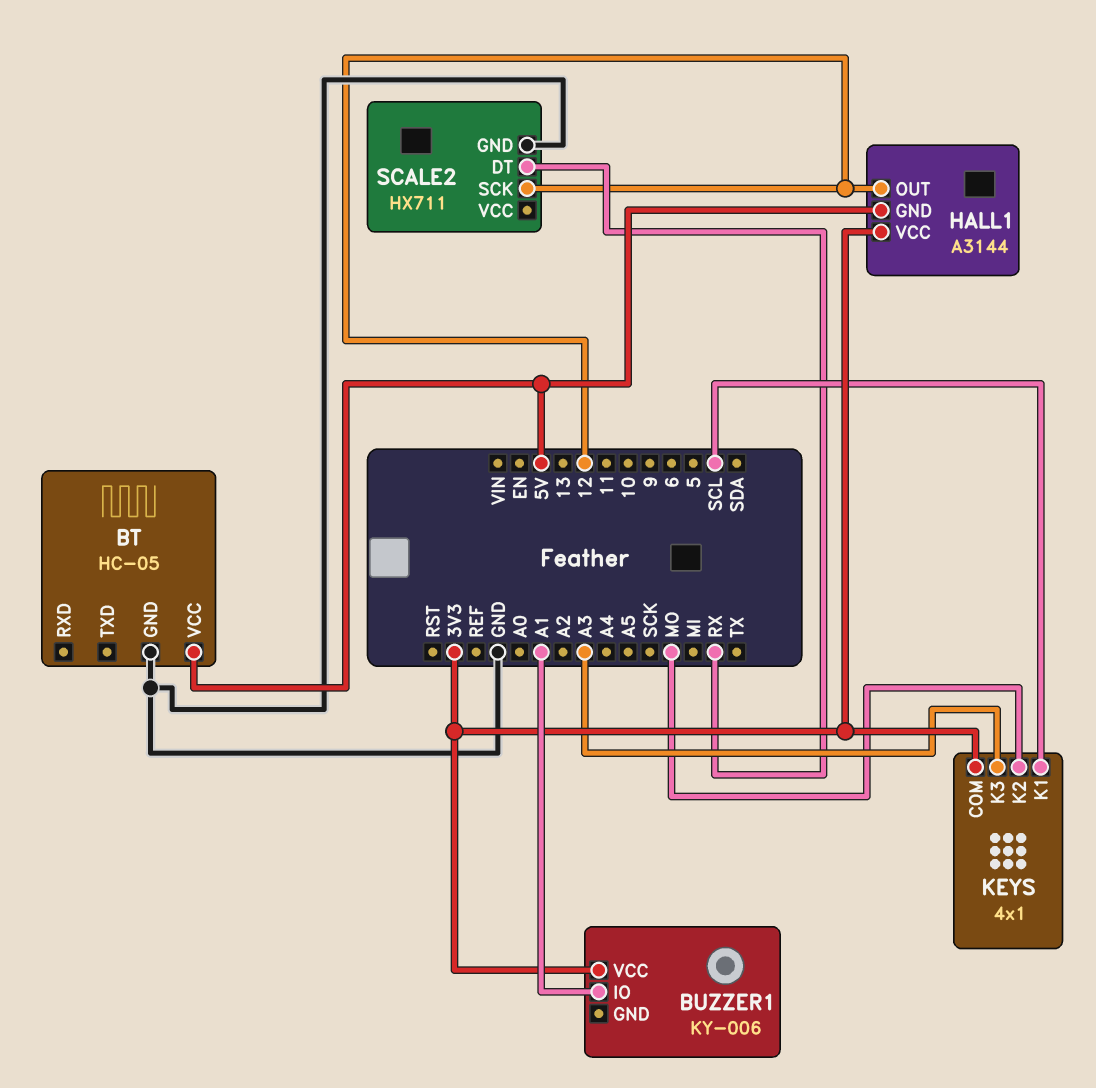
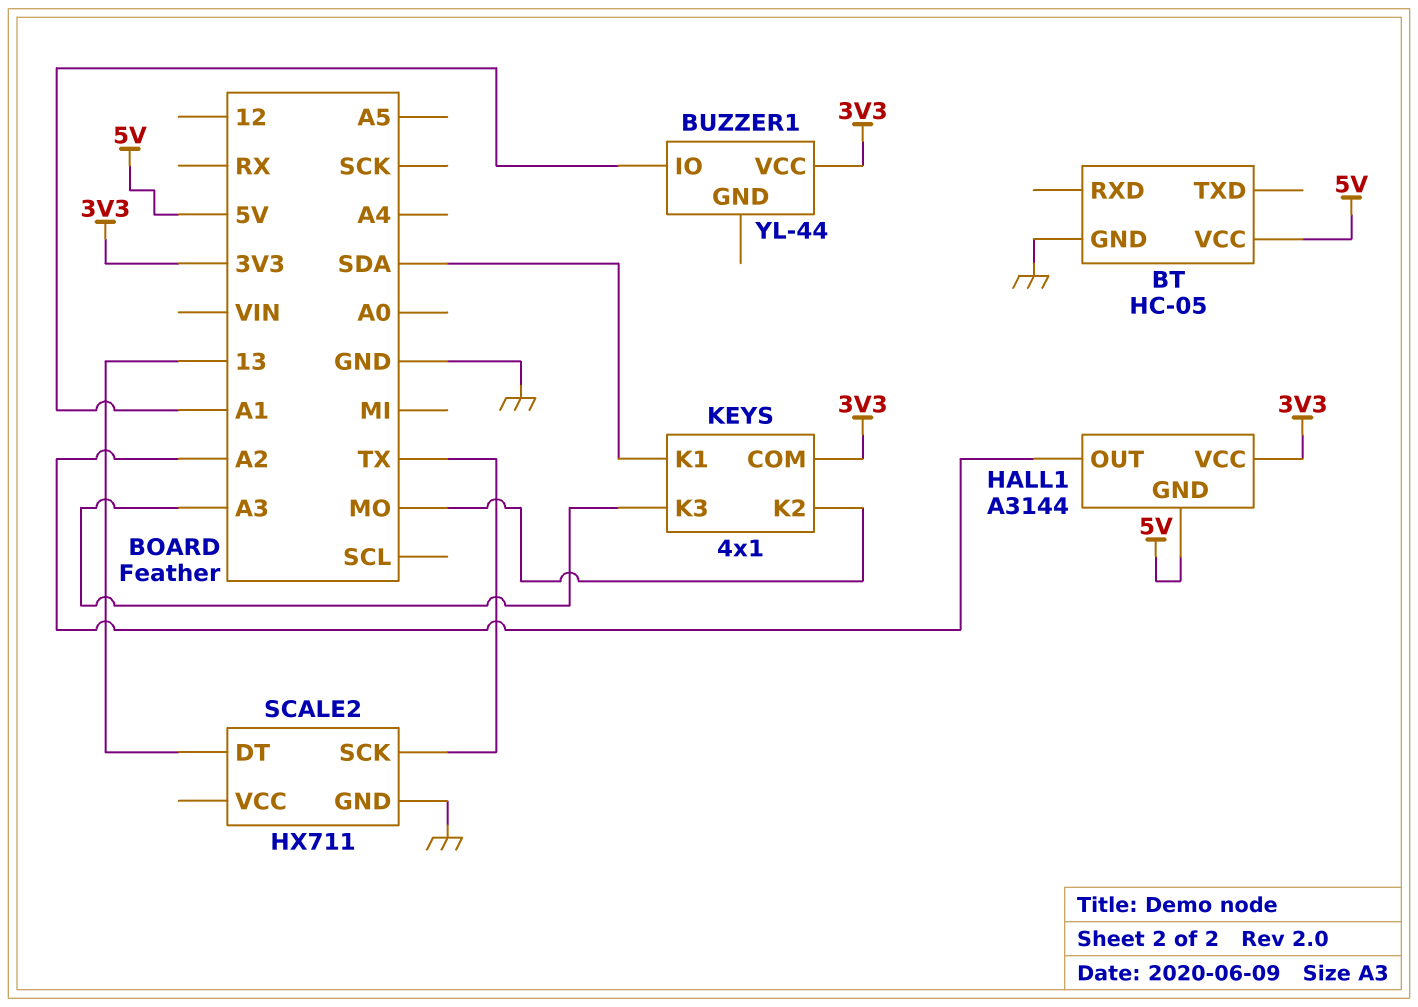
BUZZER1: KY-006 -> YL-44
HALL1 pin OUT: 12 -> A2
KEYS pin K1: SCL -> SDA
SCALE2 pin DT: RX -> 13
SCALE2 pin SCK: 12 -> TX

